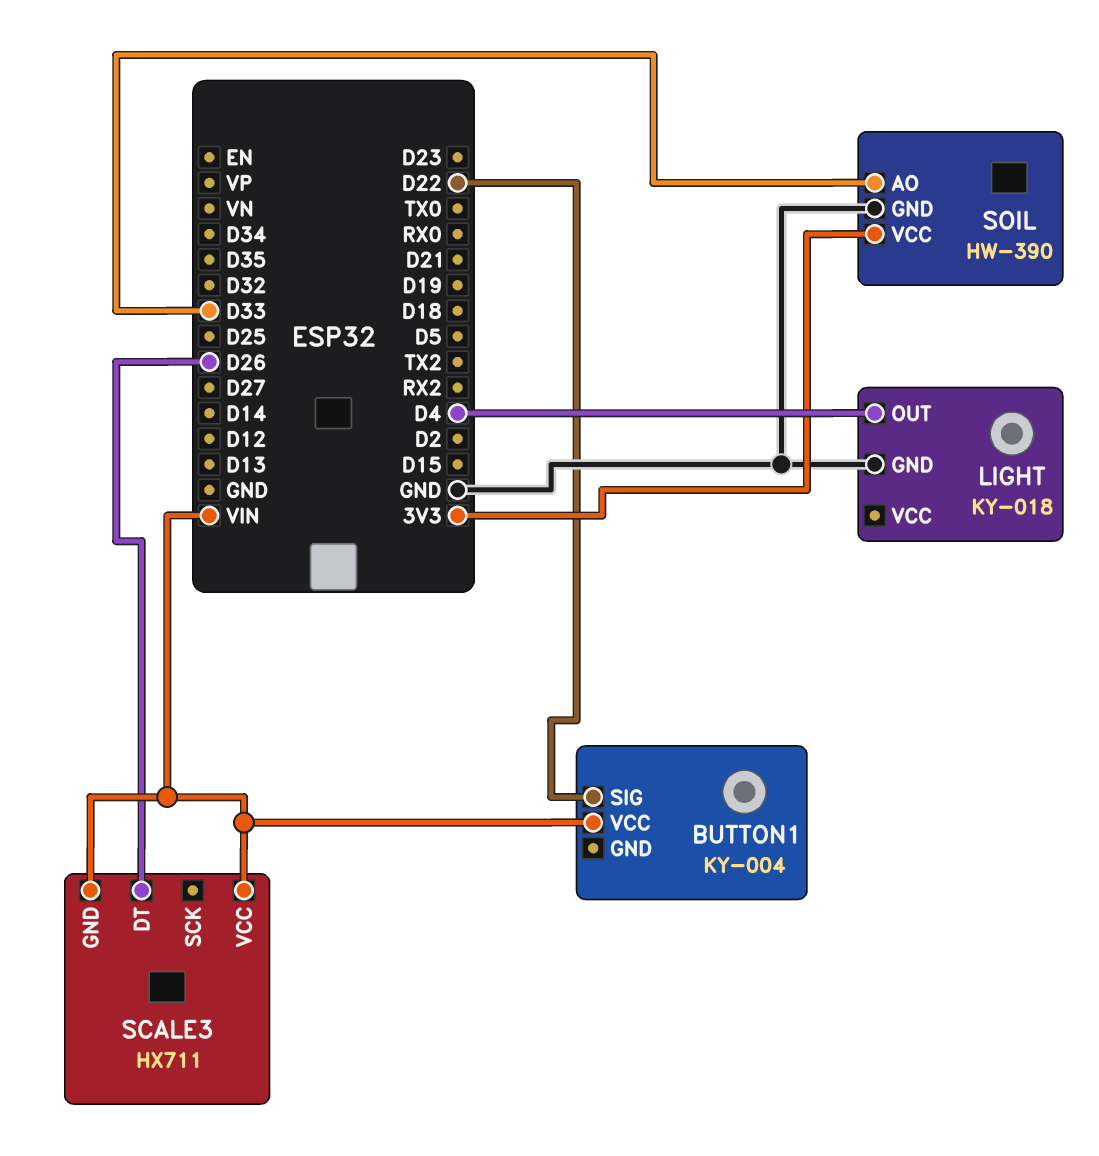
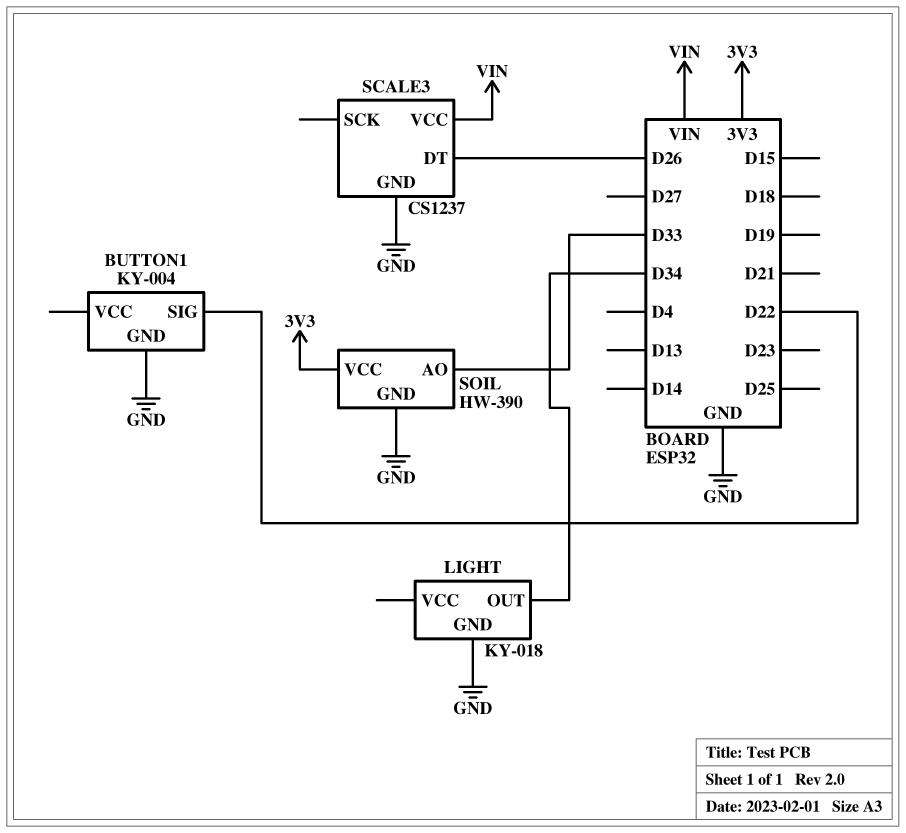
BUTTON1 pin GND: none -> GND
BUTTON1 pin VCC: VIN -> none
LIGHT pin OUT: D4 -> D34
SCALE3: HX711 -> CS1237
SCALE3 pin GND: VIN -> GND

